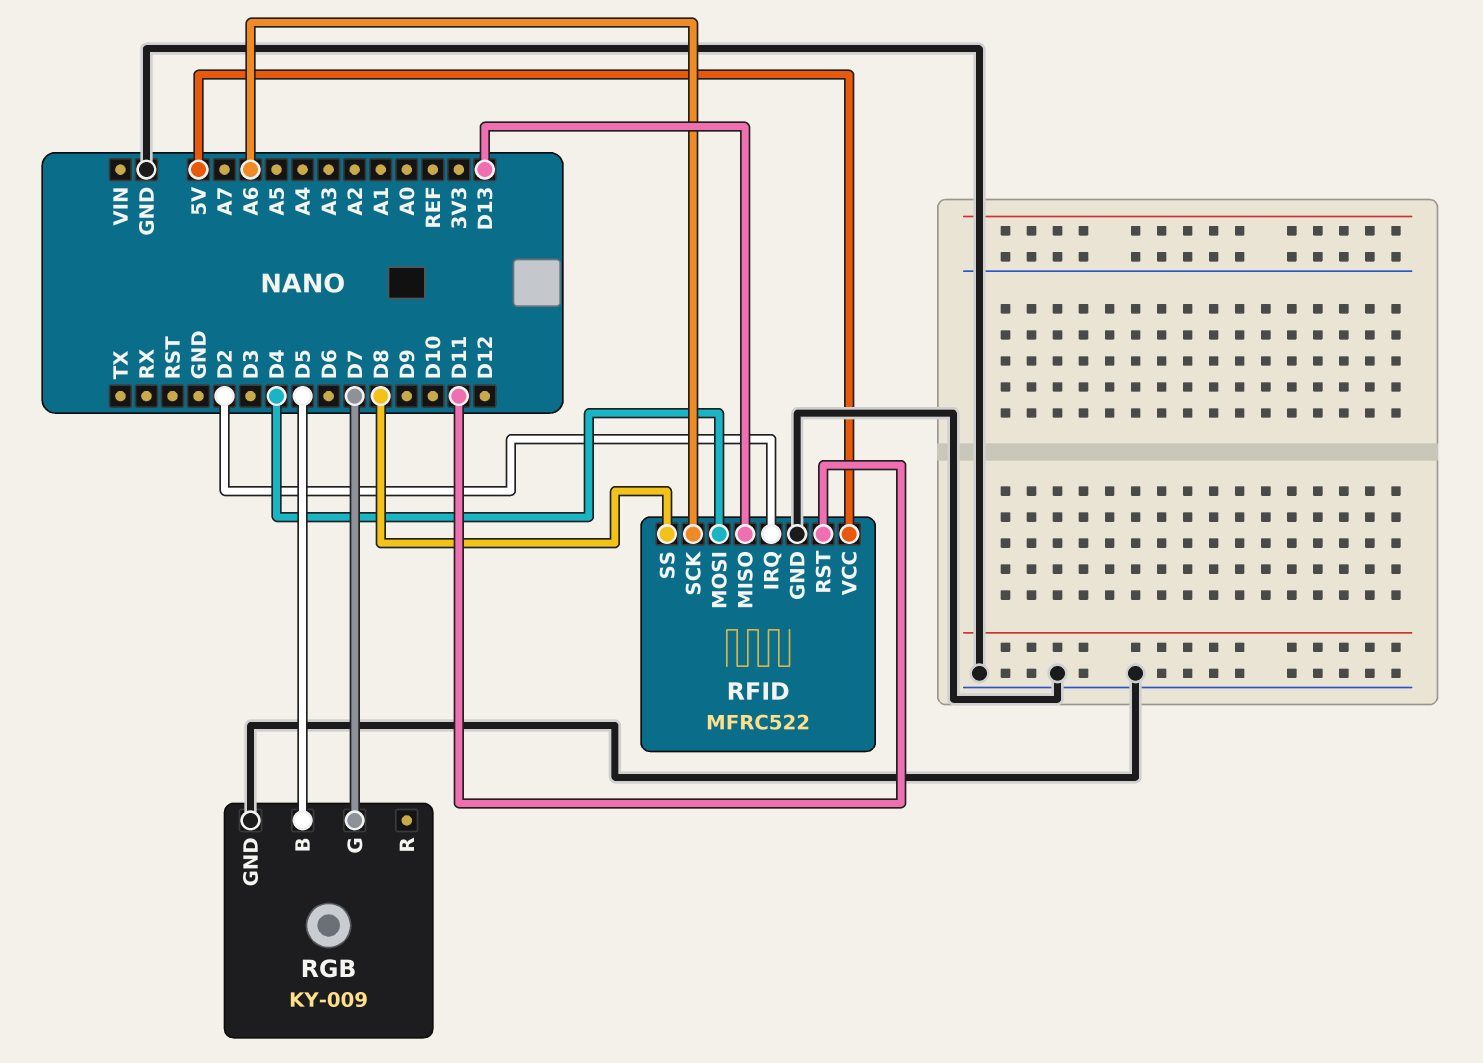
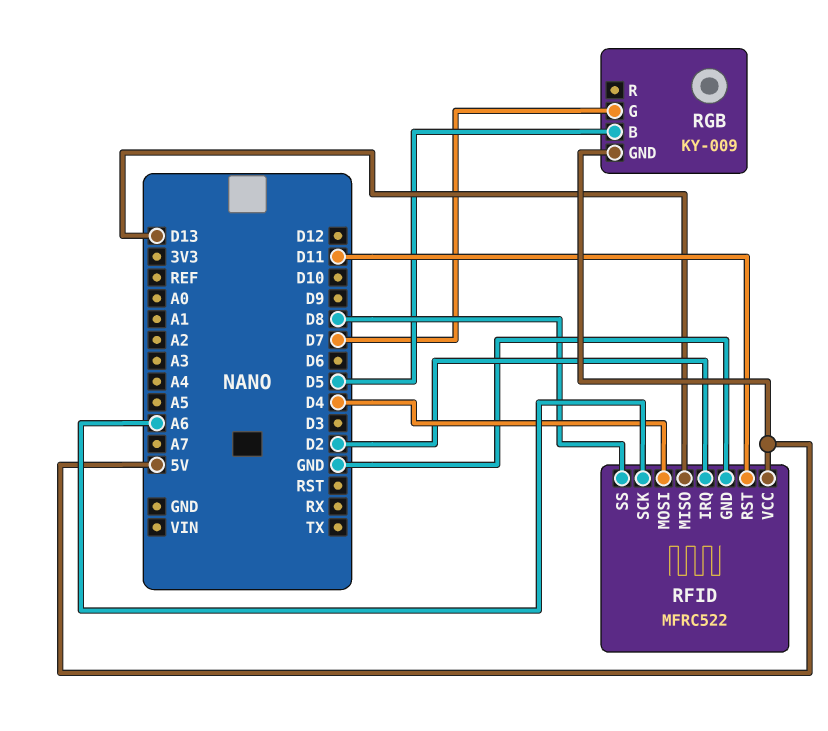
RGB pin GND: GND -> 5V

